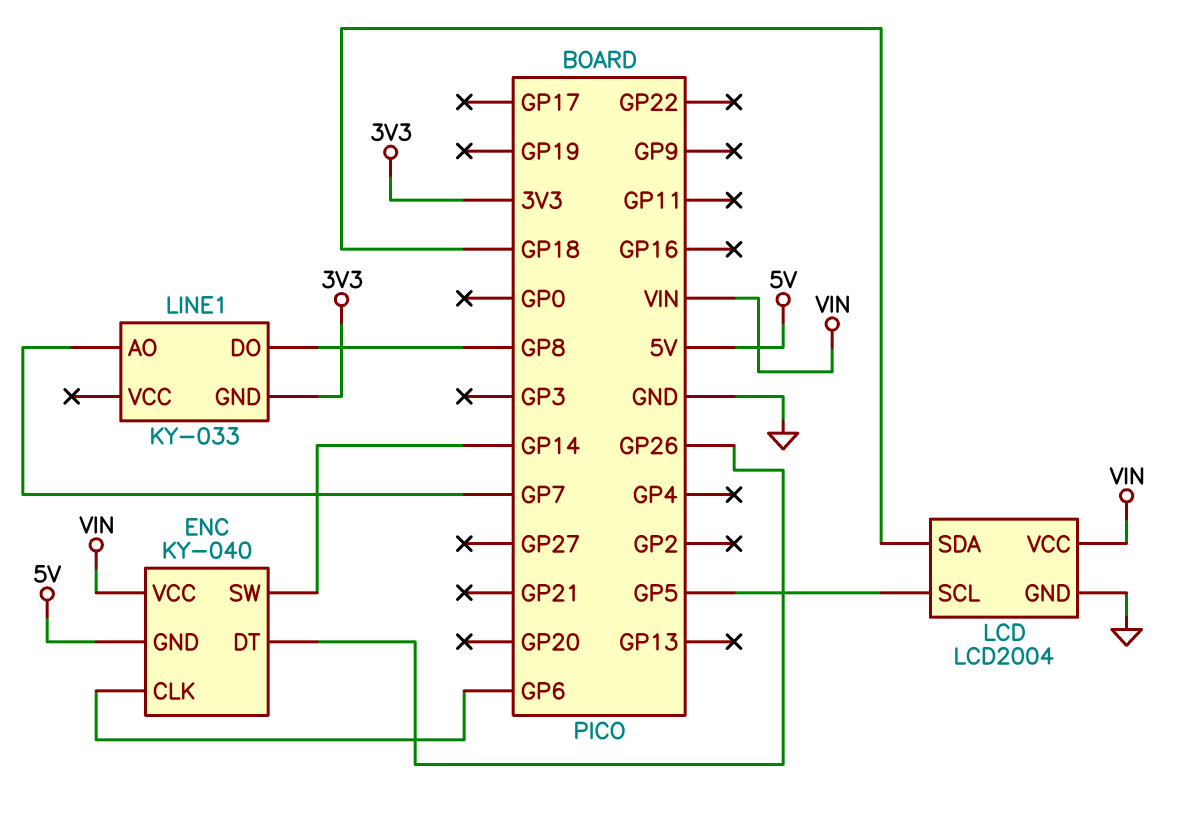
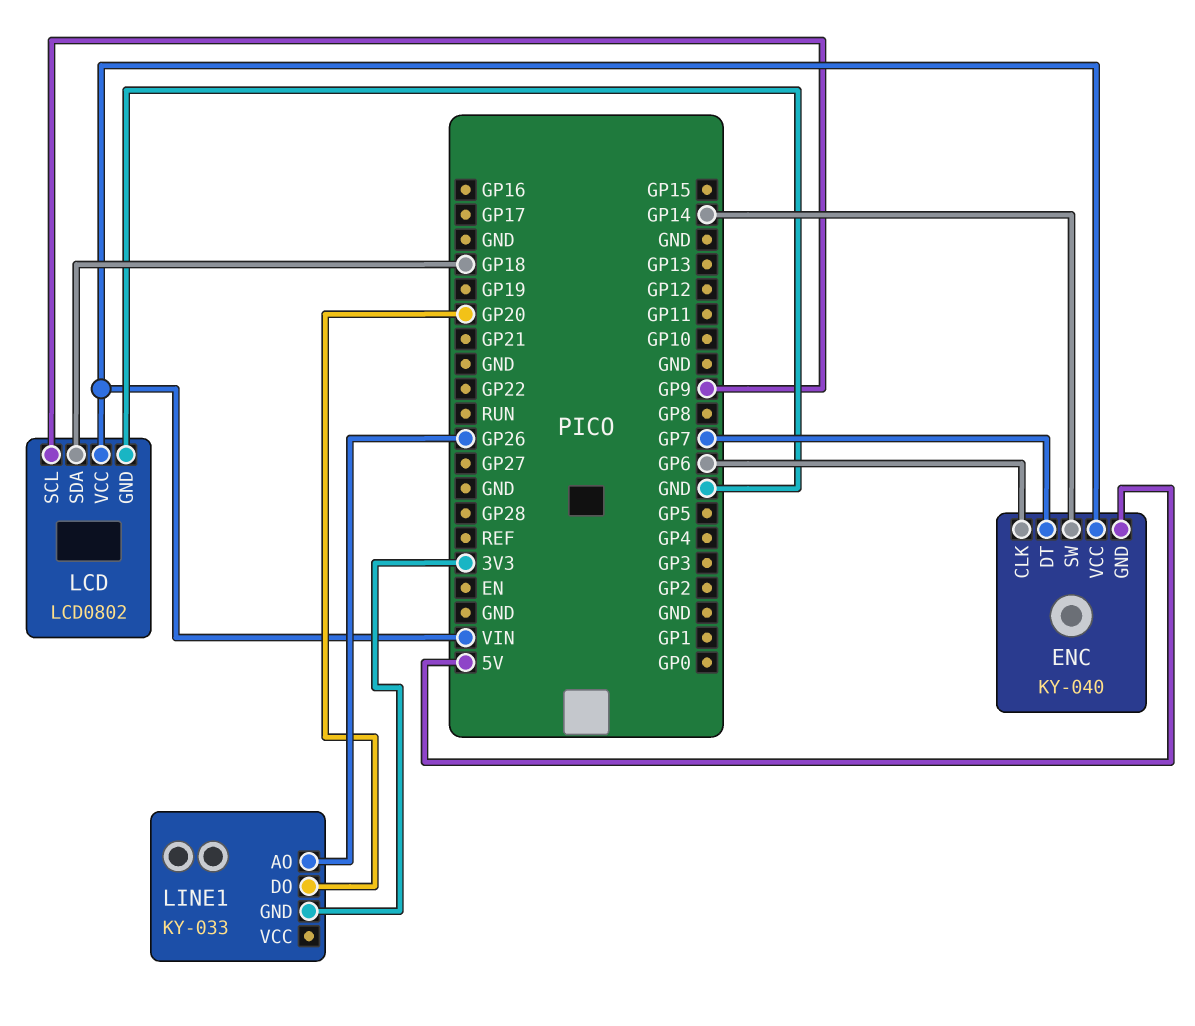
ENC pin DT: GP26 -> GP7
LCD: LCD2004 -> LCD0802
LCD pin SCL: GP5 -> GP9
LINE1 pin AO: GP7 -> GP26
LINE1 pin DO: GP8 -> GP20

